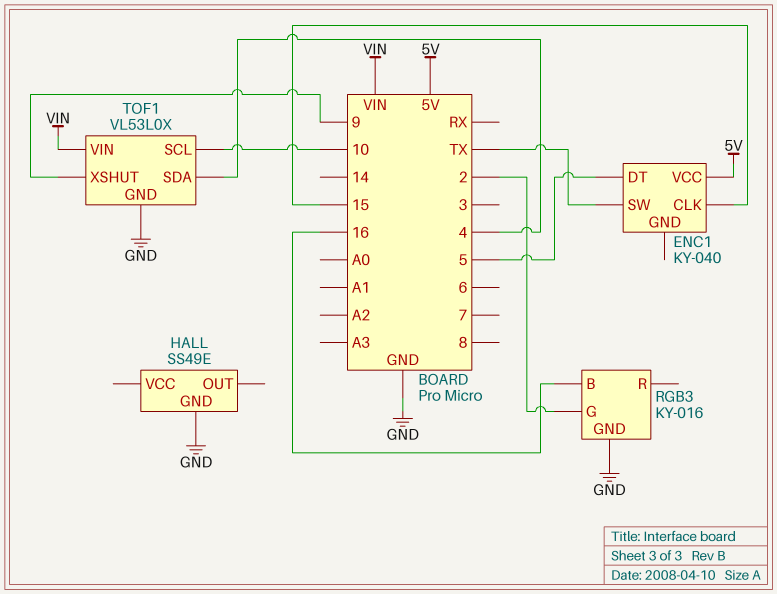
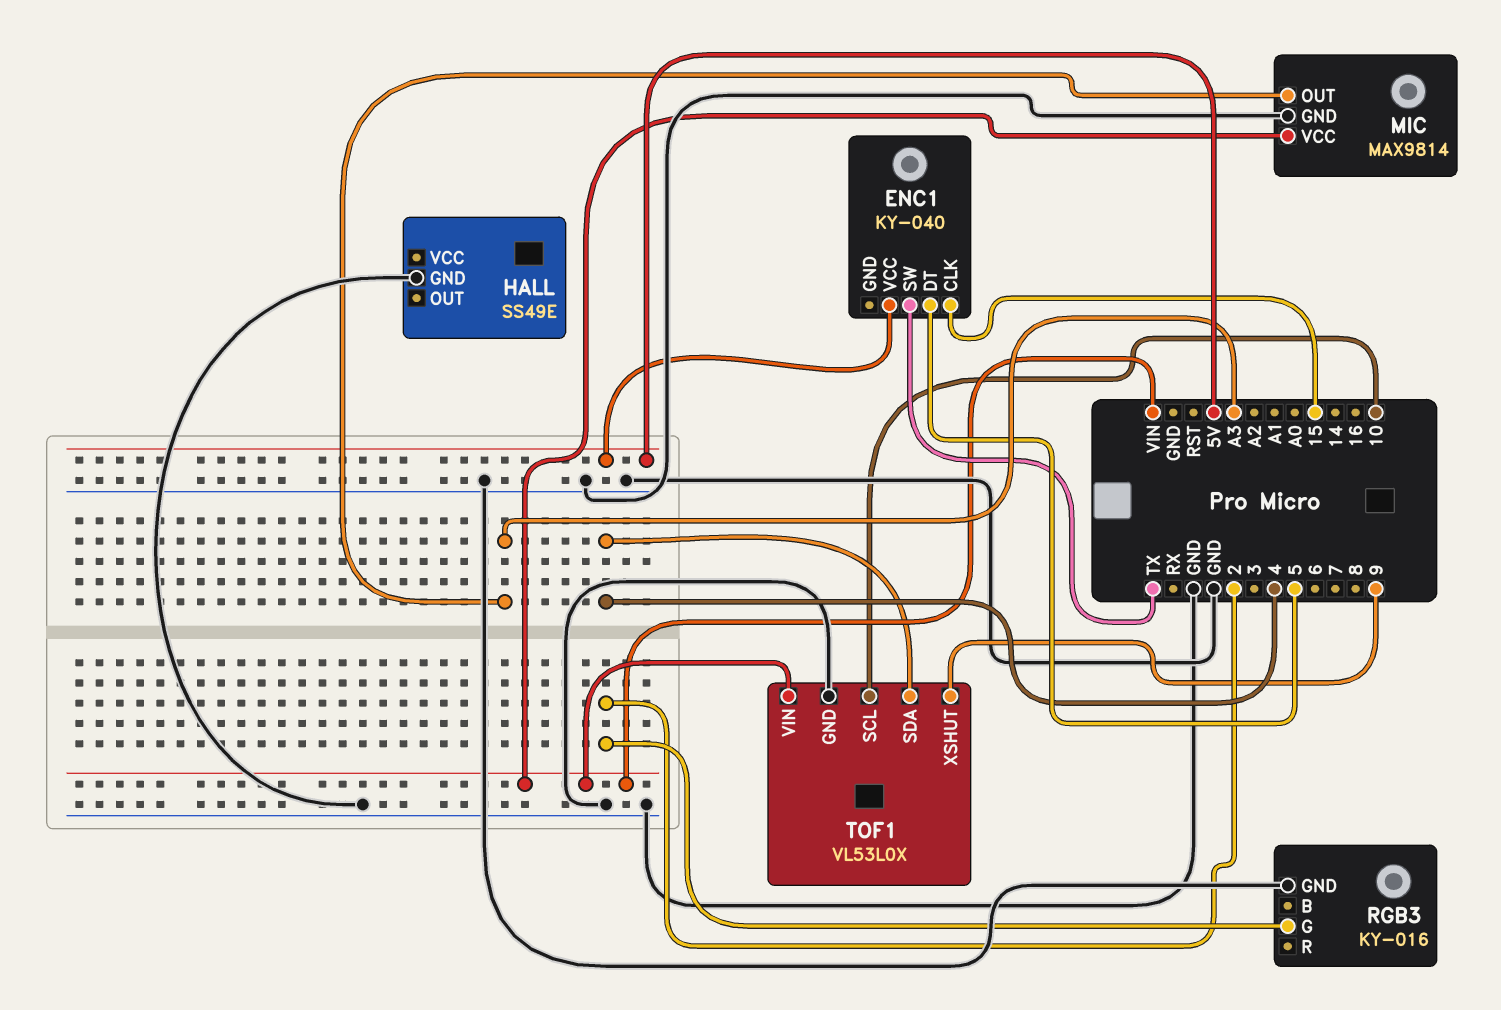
MIC: none -> MAX9814
MIC pin GND: none -> GND
MIC pin OUT: none -> A3
MIC pin VCC: none -> VIN
RGB3 pin B: 16 -> none

